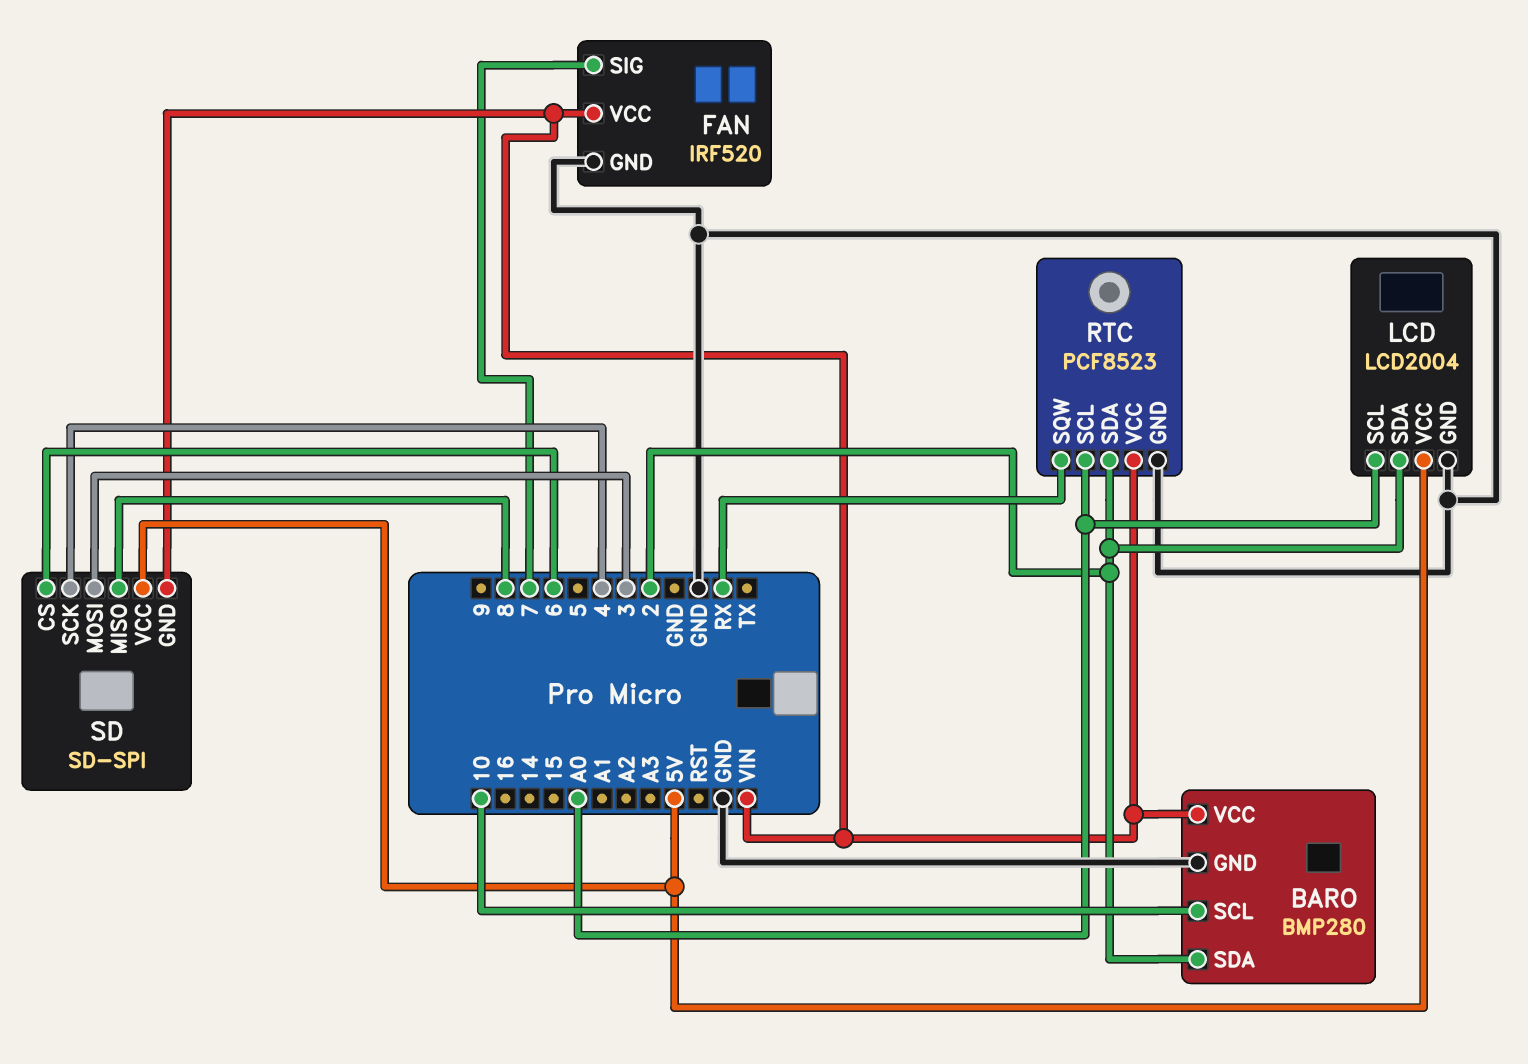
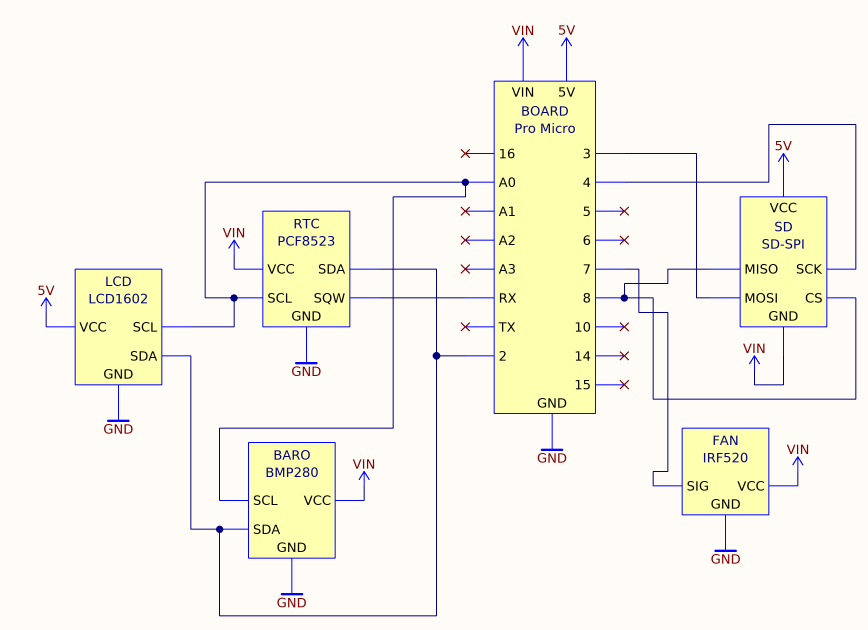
BARO pin SCL: 10 -> A0
LCD: LCD2004 -> LCD1602
SD pin CS: 6 -> 8

